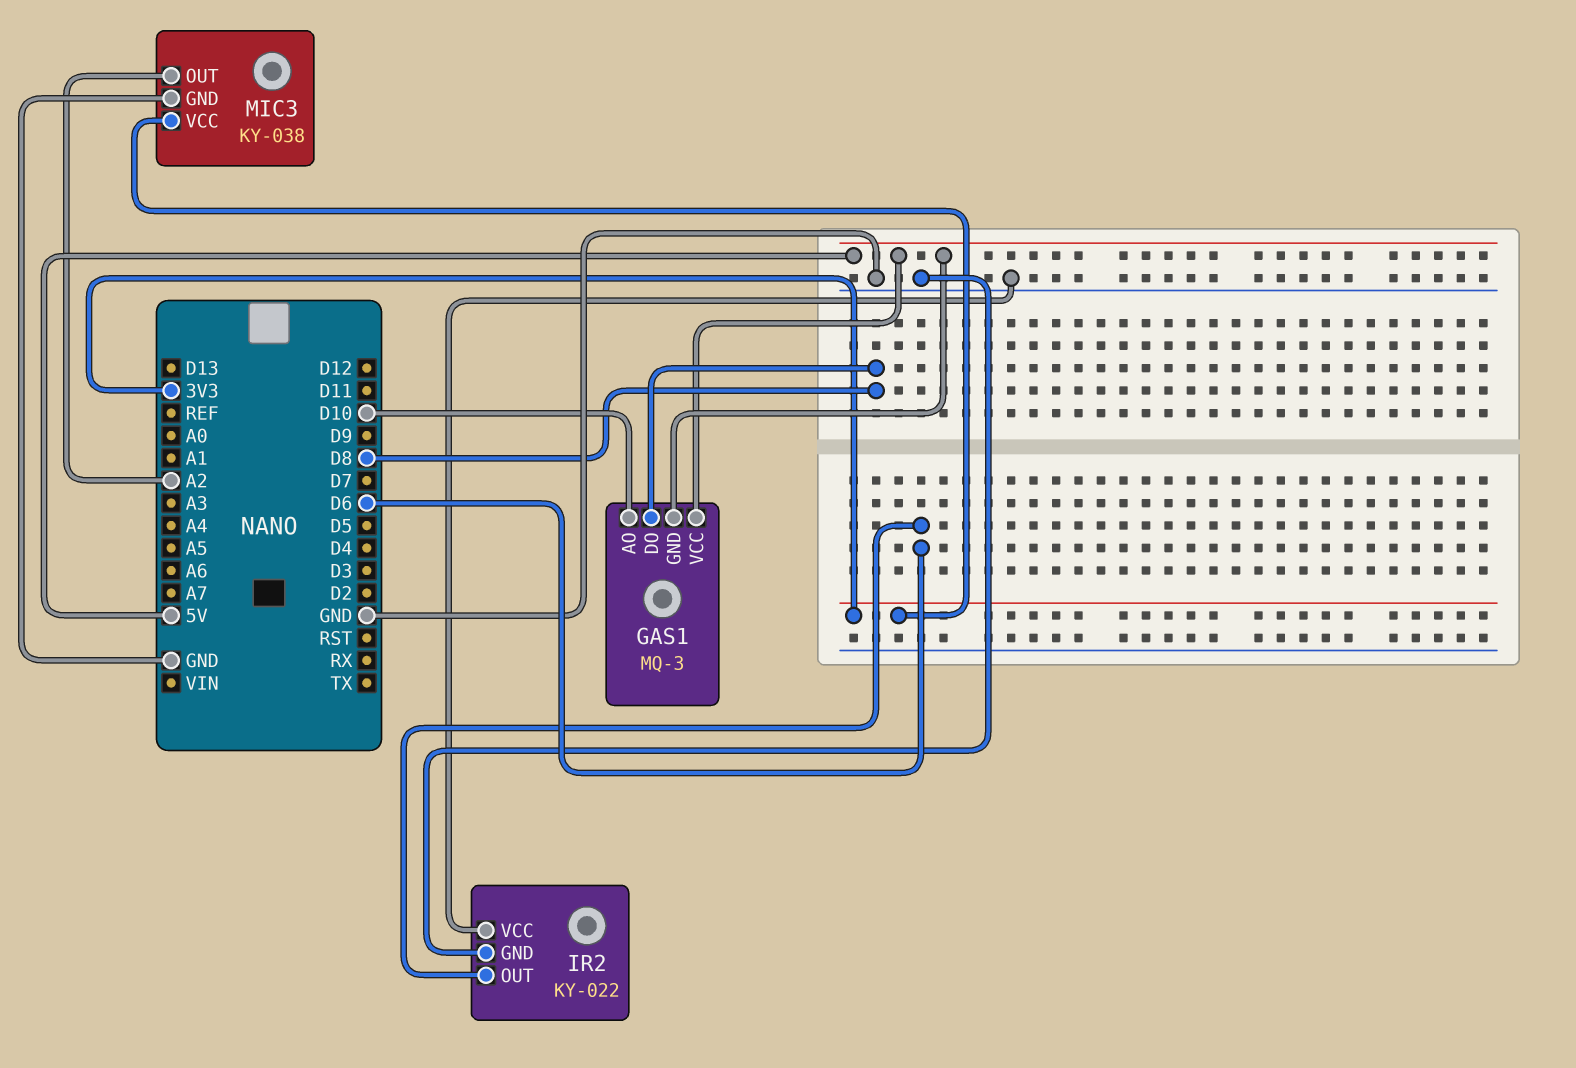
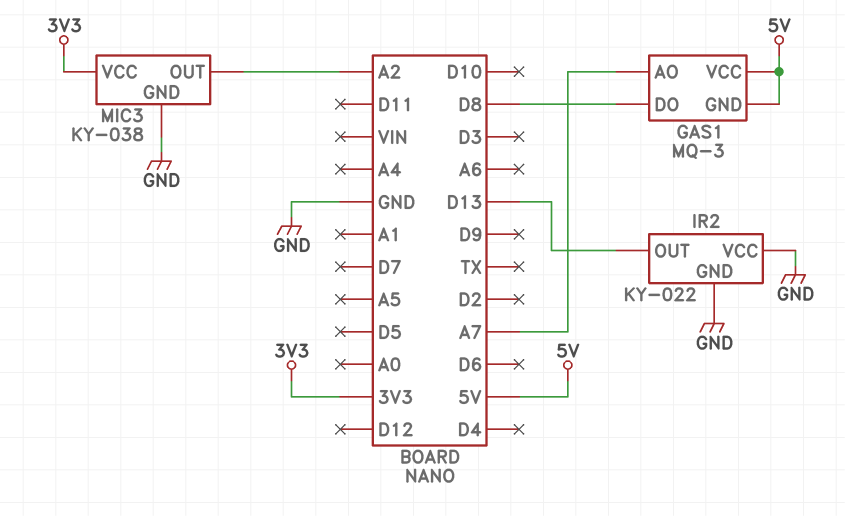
GAS1 pin AO: D10 -> A7
IR2 pin OUT: D6 -> D13

